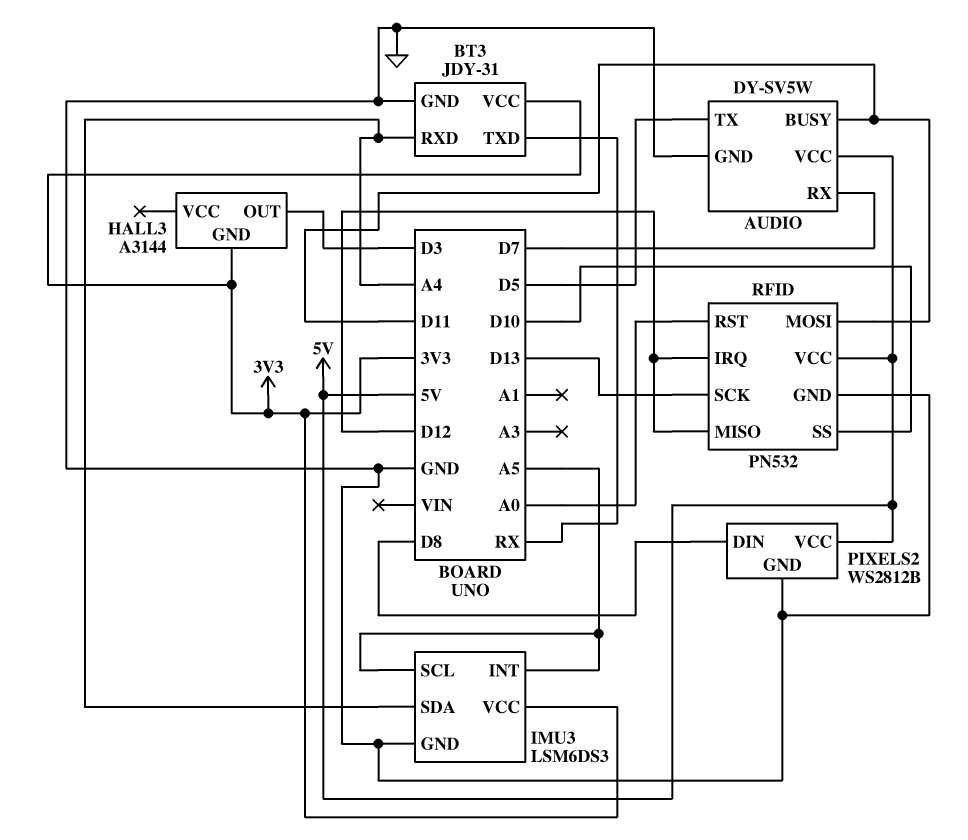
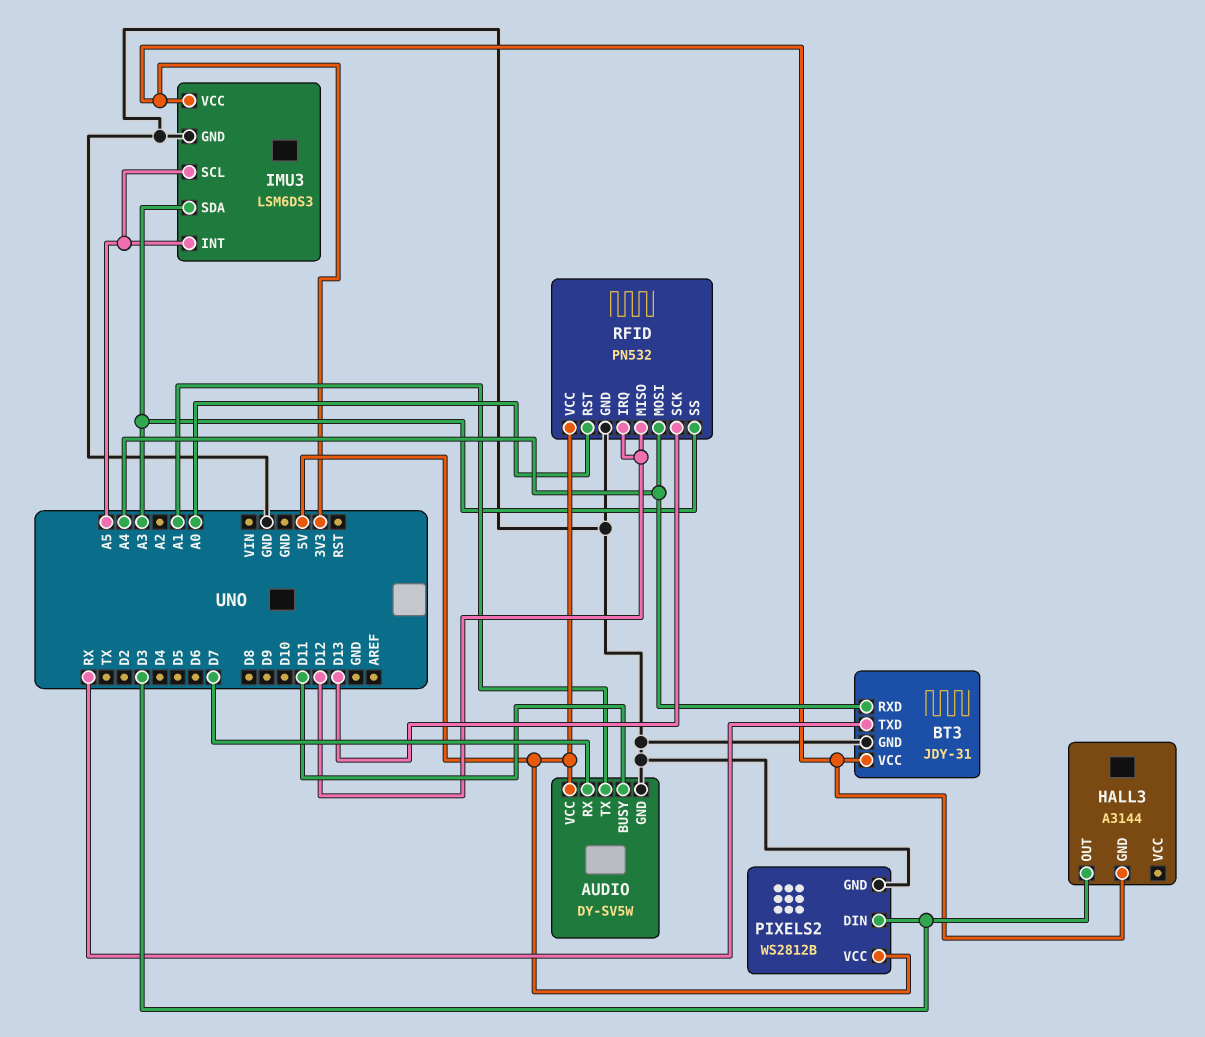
AUDIO pin TX: D5 -> A1
IMU3 pin SDA: A4 -> A3
PIXELS2 pin DIN: D8 -> D3
RFID pin MOSI: D11 -> A4
RFID pin SS: D10 -> A3

